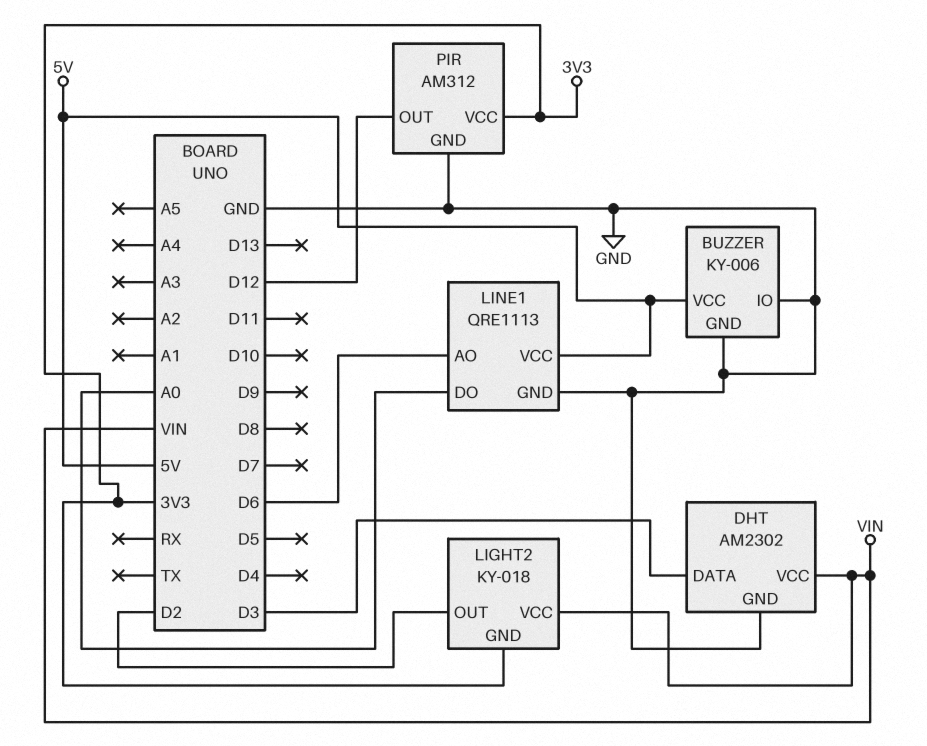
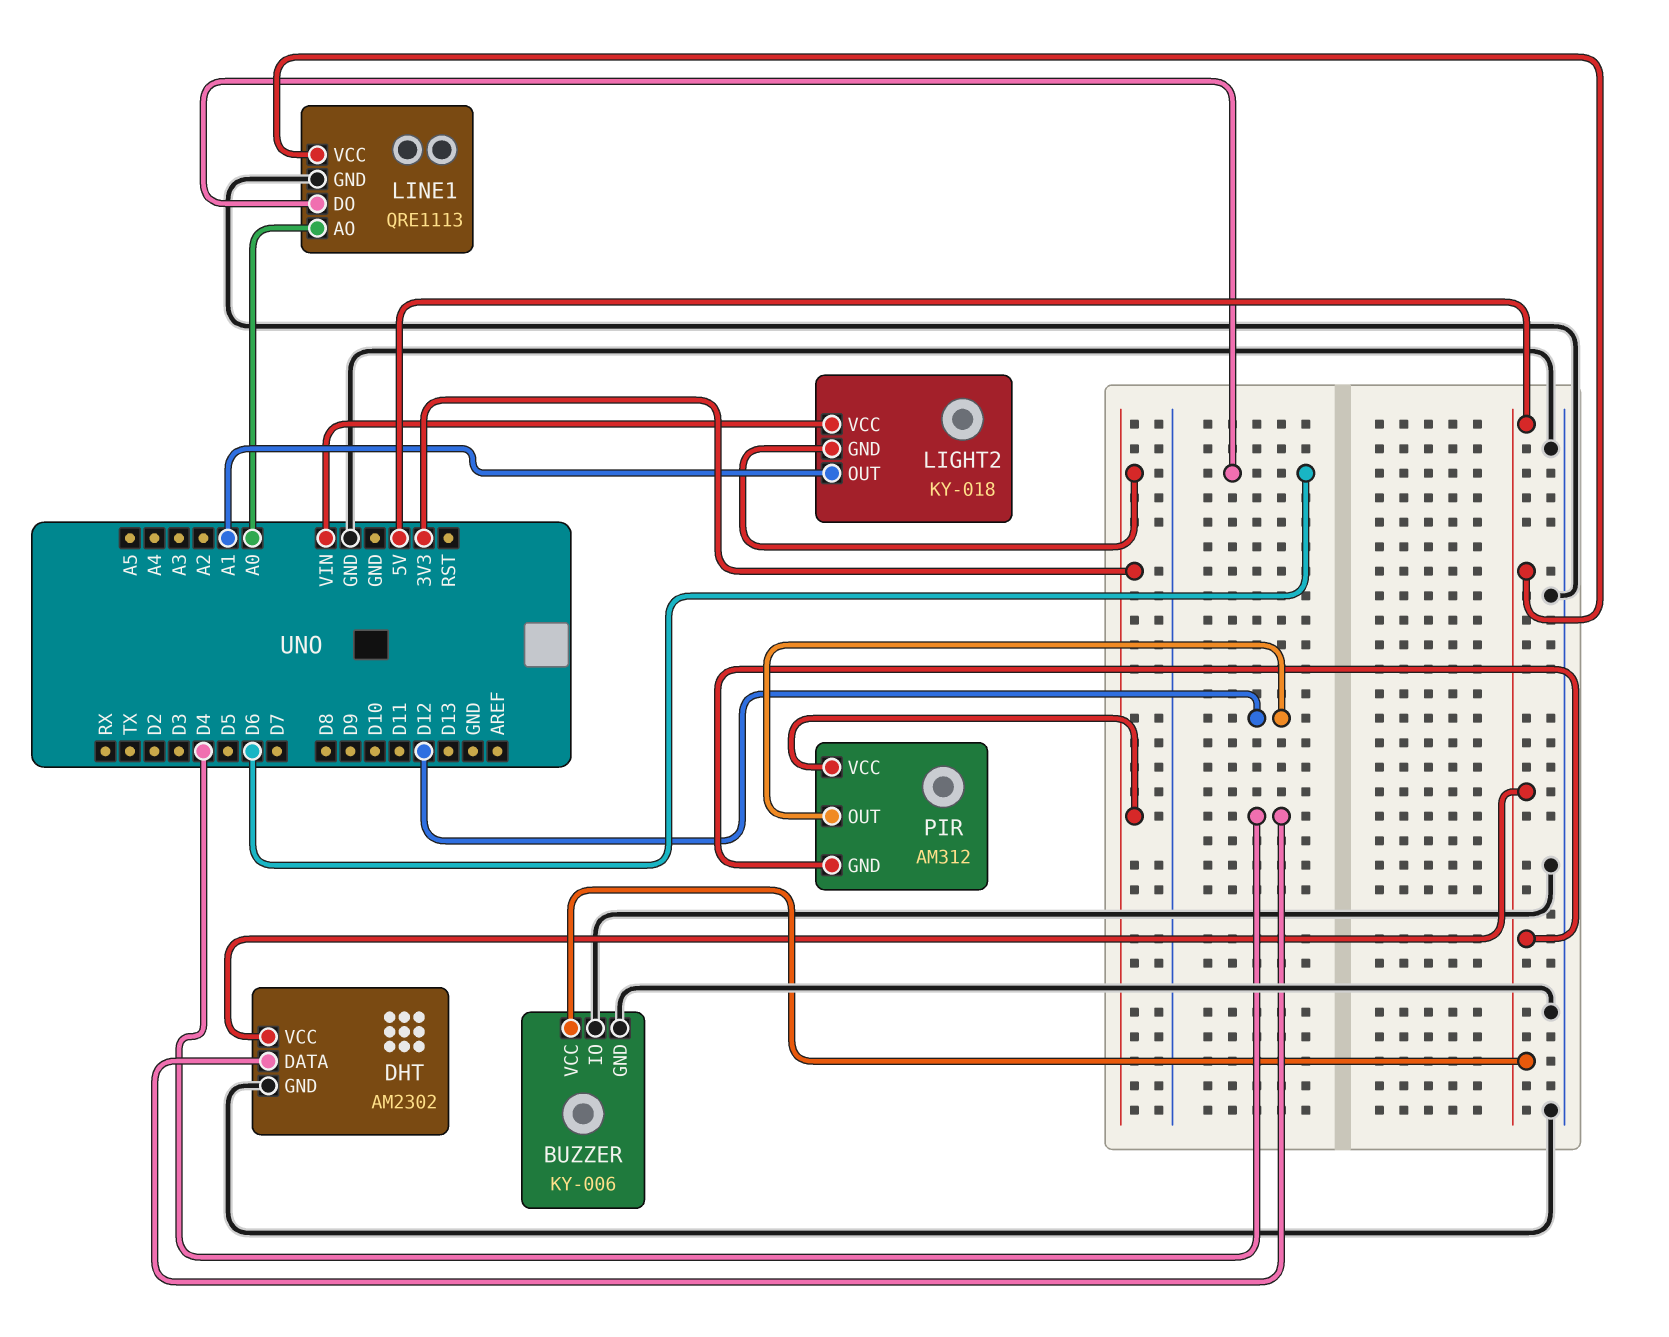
DHT pin DATA: D3 -> D4
DHT pin VCC: VIN -> 5V
LIGHT2 pin OUT: D2 -> A1
LINE1 pin AO: D6 -> A0
LINE1 pin DO: A0 -> D6
PIR pin GND: GND -> 5V

